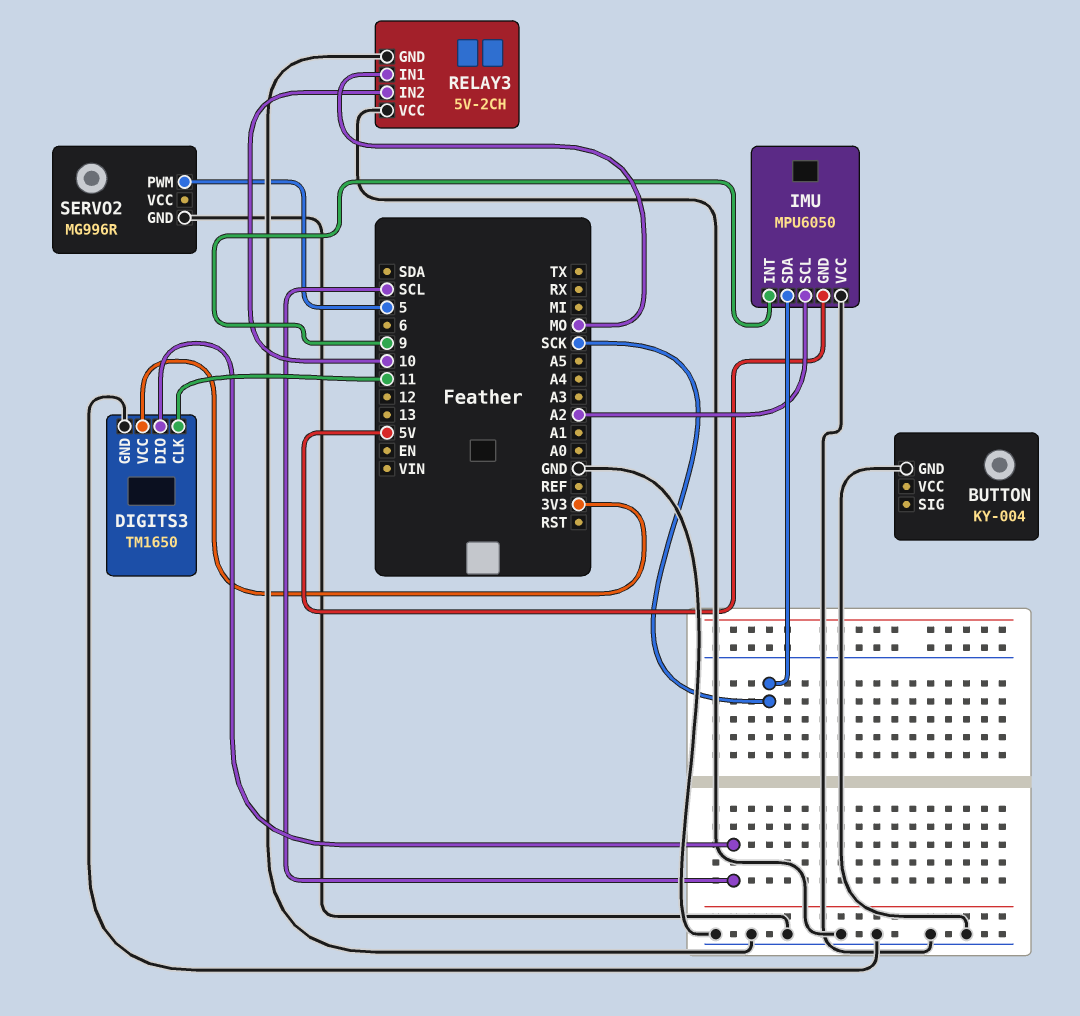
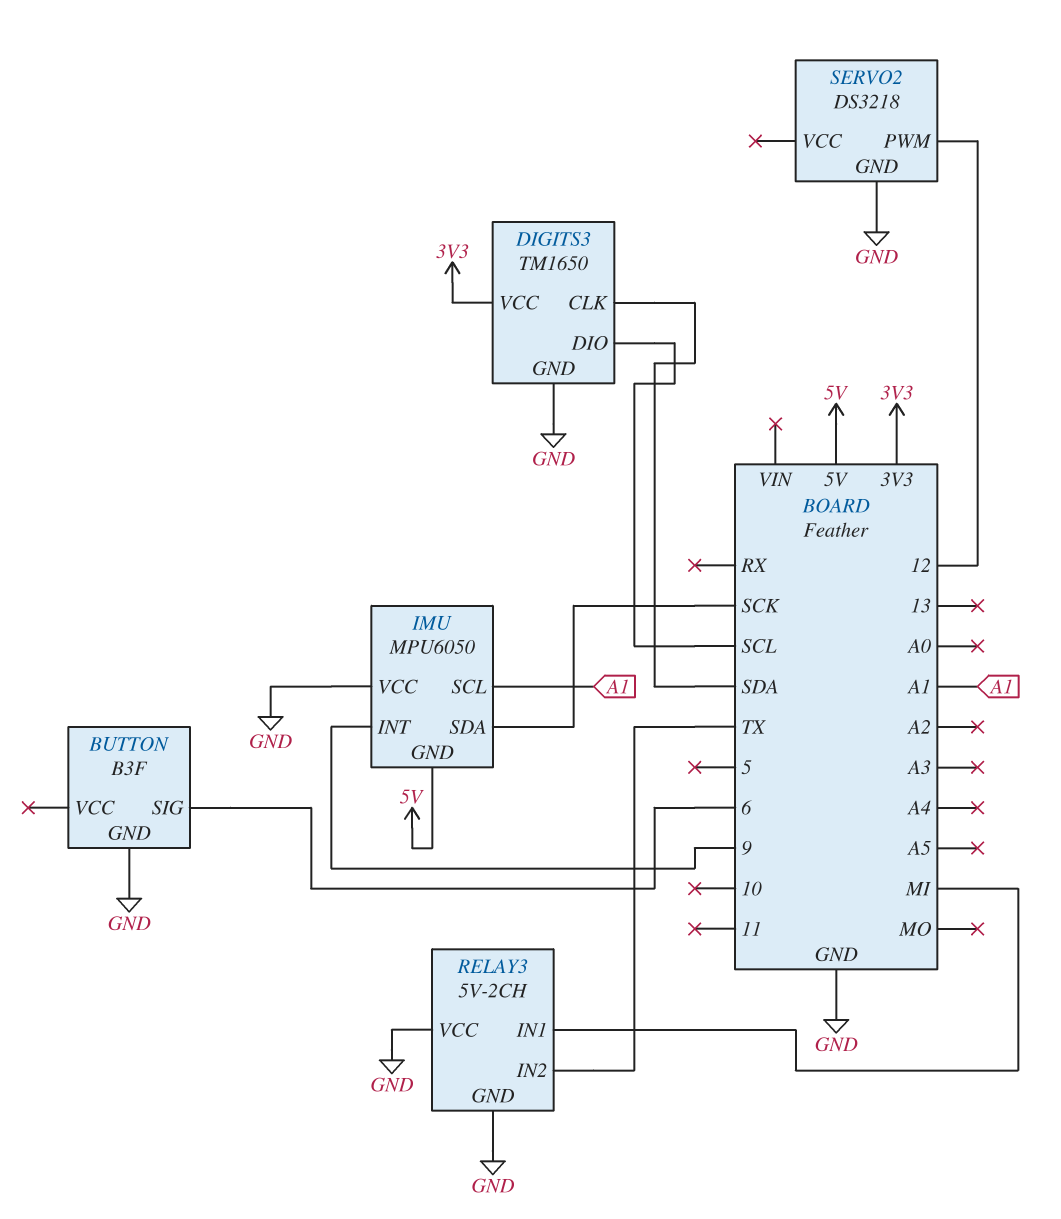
BUTTON: KY-004 -> B3F
BUTTON pin SIG: none -> 6
DIGITS3 pin CLK: 11 -> SDA
IMU pin SCL: A2 -> A1
RELAY3 pin IN1: MO -> MI
RELAY3 pin IN2: 10 -> TX
SERVO2: MG996R -> DS3218
SERVO2 pin PWM: 5 -> 12

